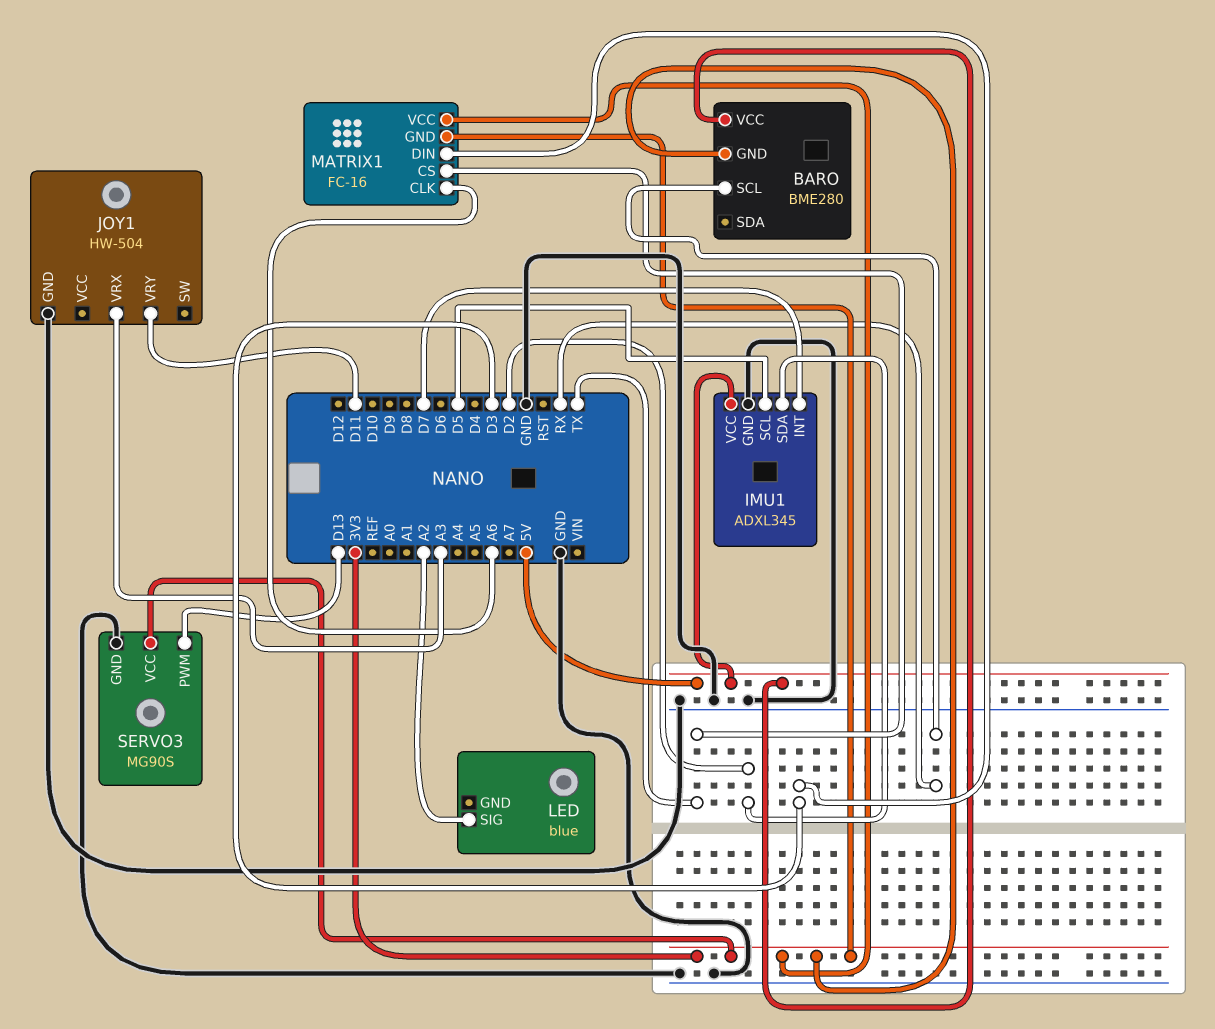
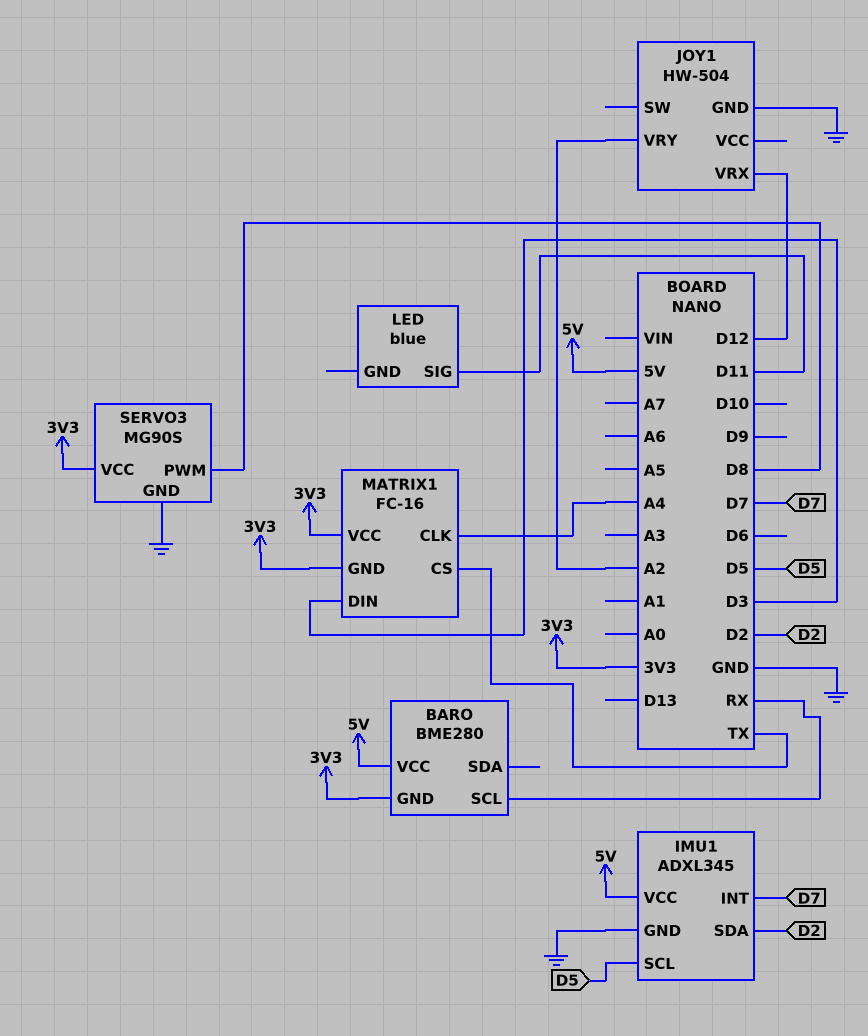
JOY1 pin VRX: A3 -> D12
JOY1 pin VRY: D11 -> A2
LED pin SIG: A2 -> D11
MATRIX1 pin CLK: A6 -> A4
SERVO3 pin PWM: D13 -> D8

